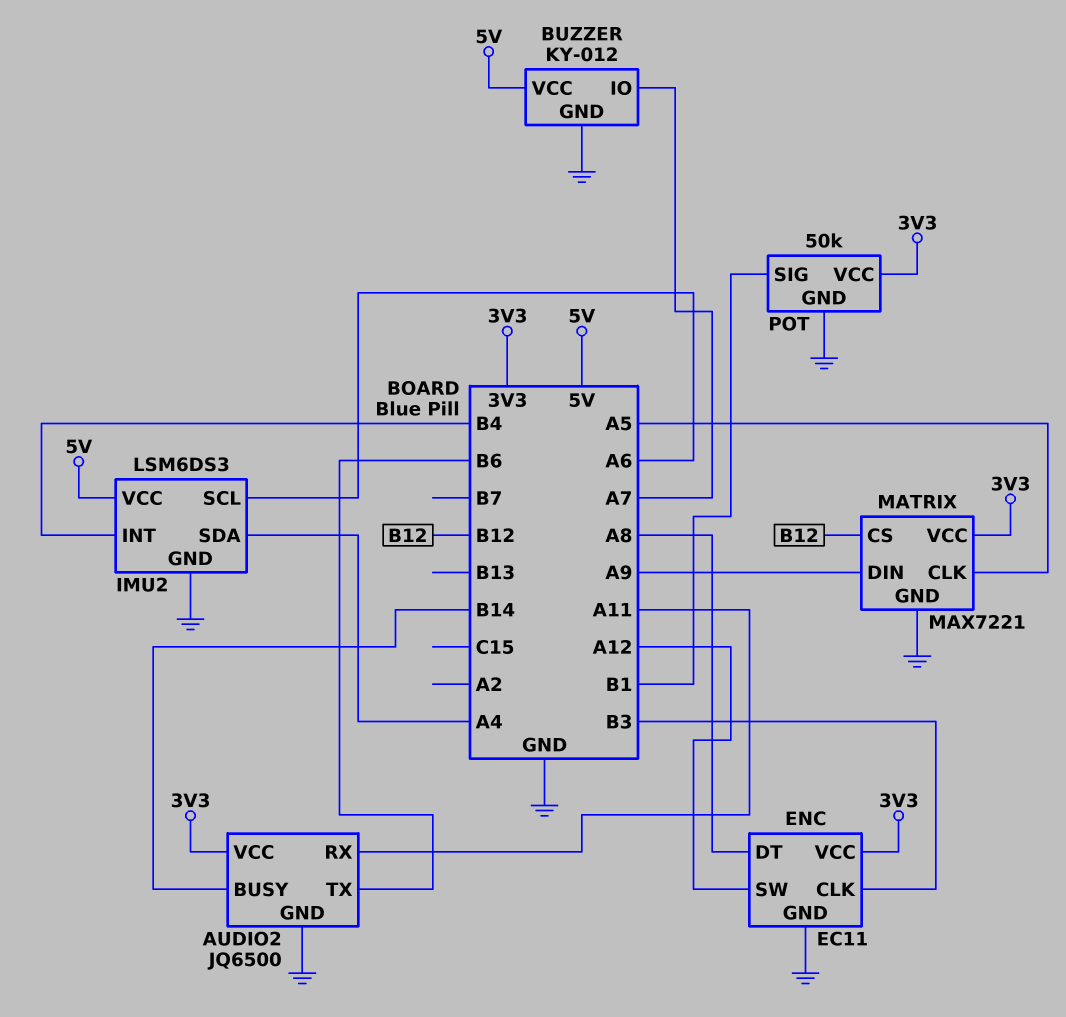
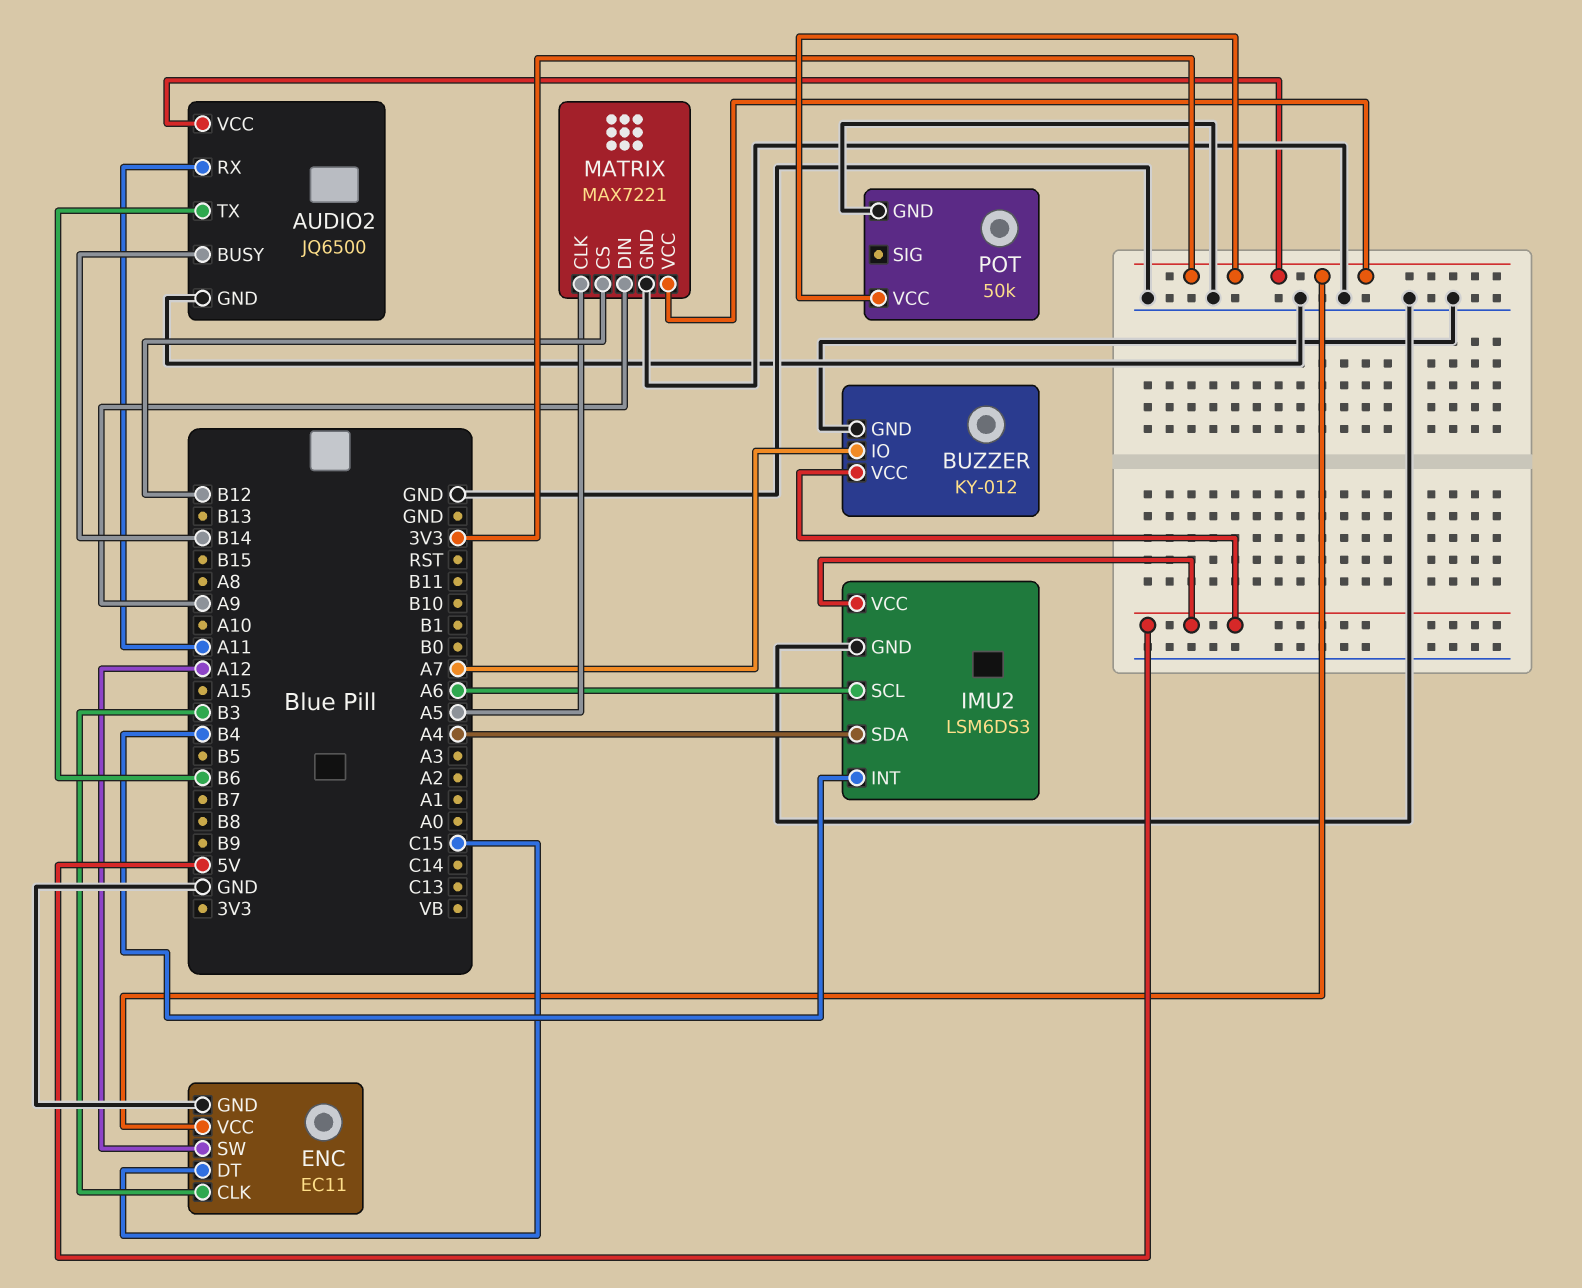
ENC pin DT: A8 -> C15
POT pin SIG: B1 -> none

